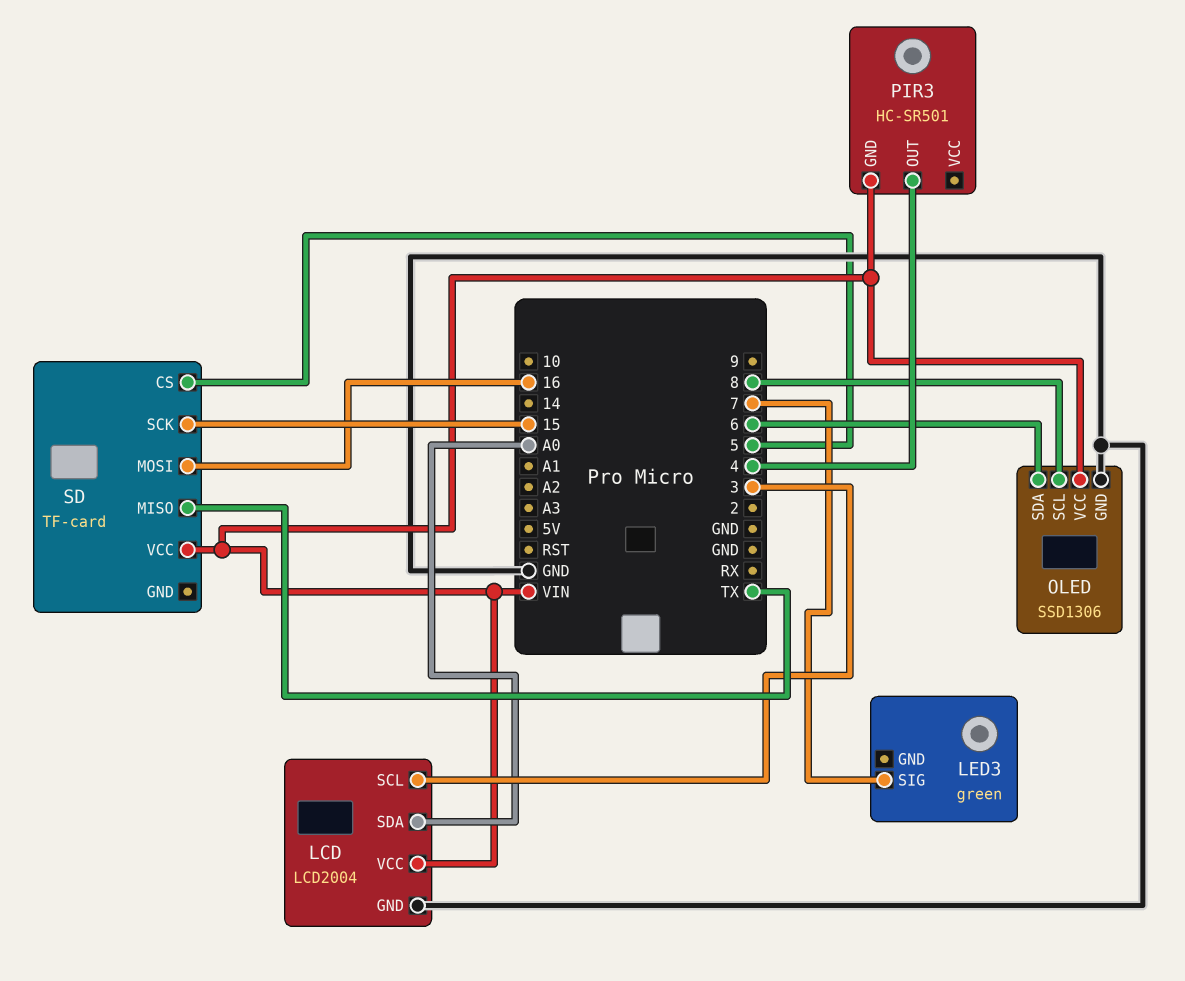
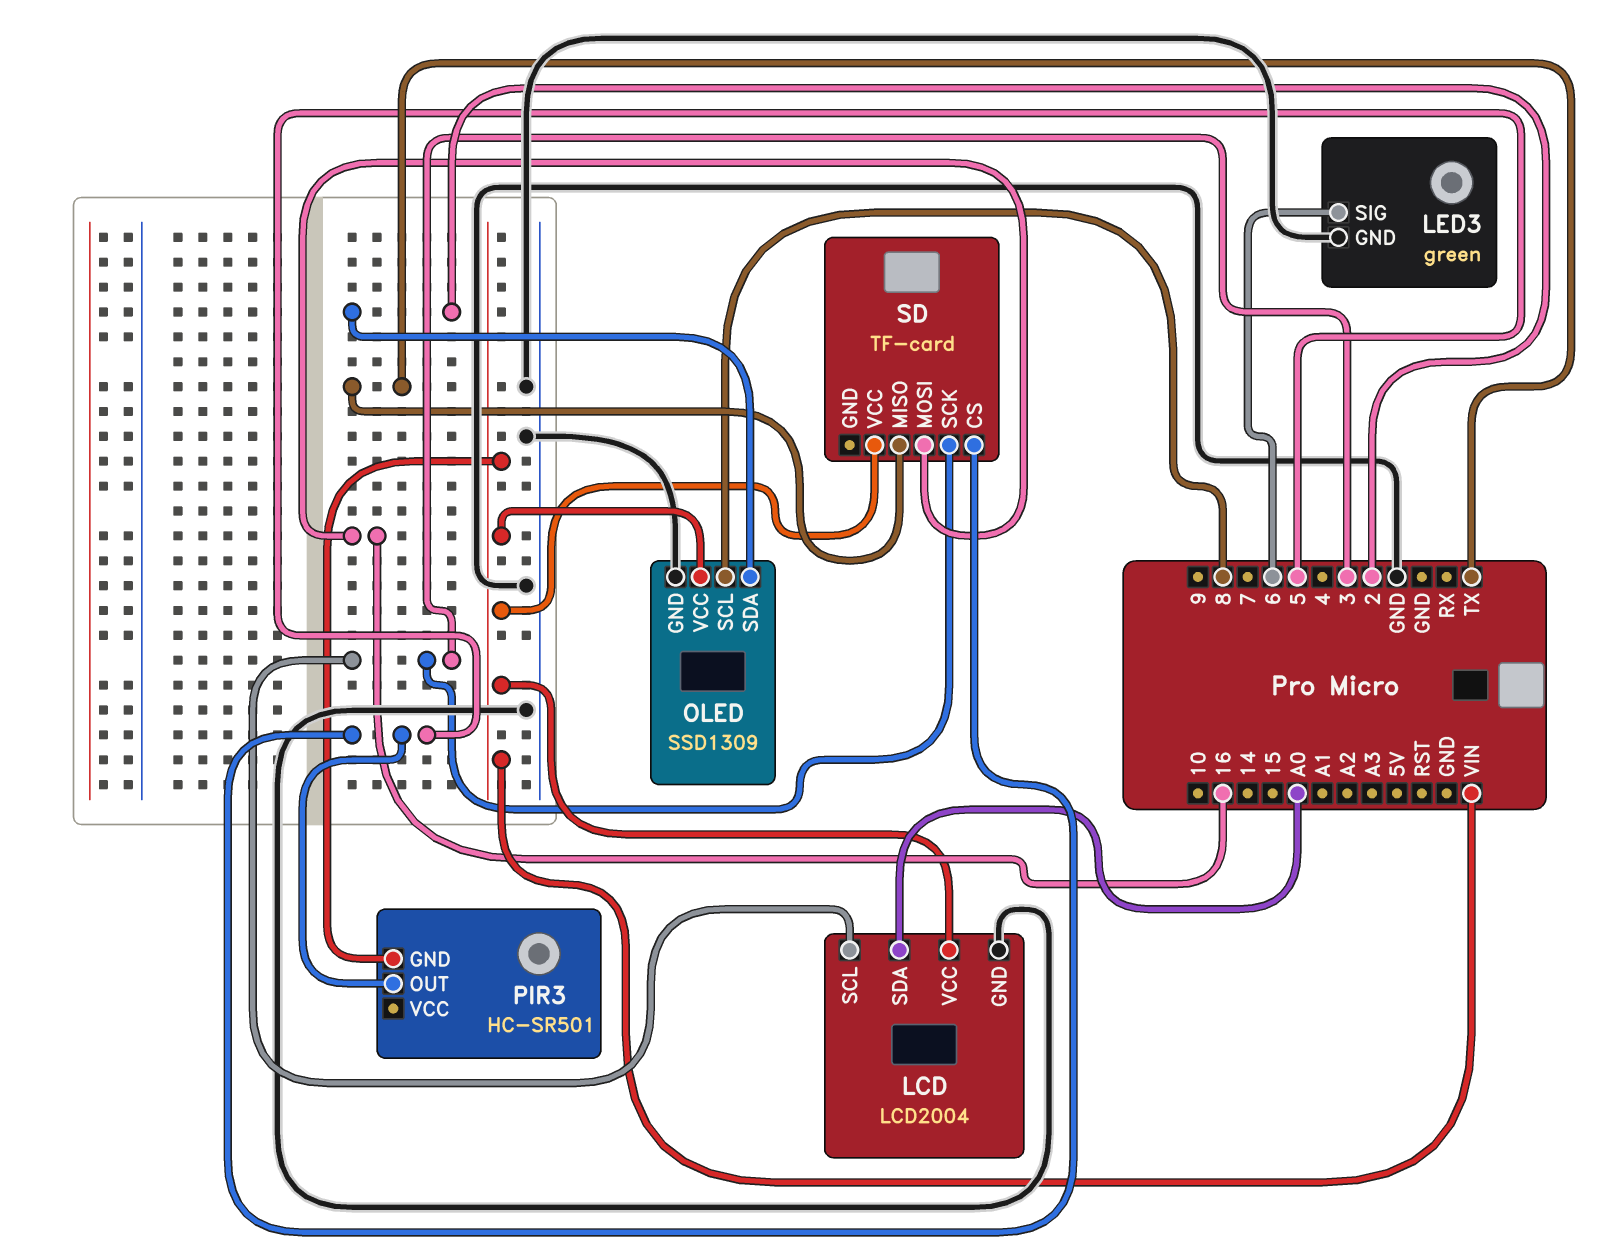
LED3 pin GND: none -> GND
LED3 pin SIG: 7 -> 6
OLED: SSD1306 -> SSD1309
OLED pin SDA: 6 -> 2
PIR3 pin OUT: 4 -> 5
SD pin SCK: 15 -> 3

